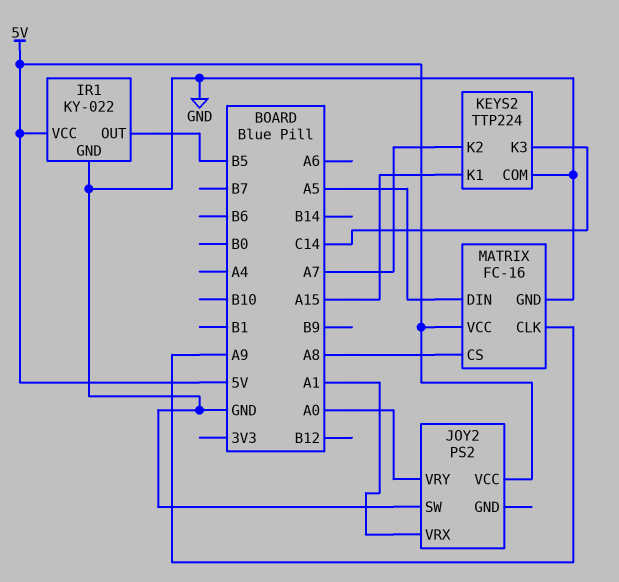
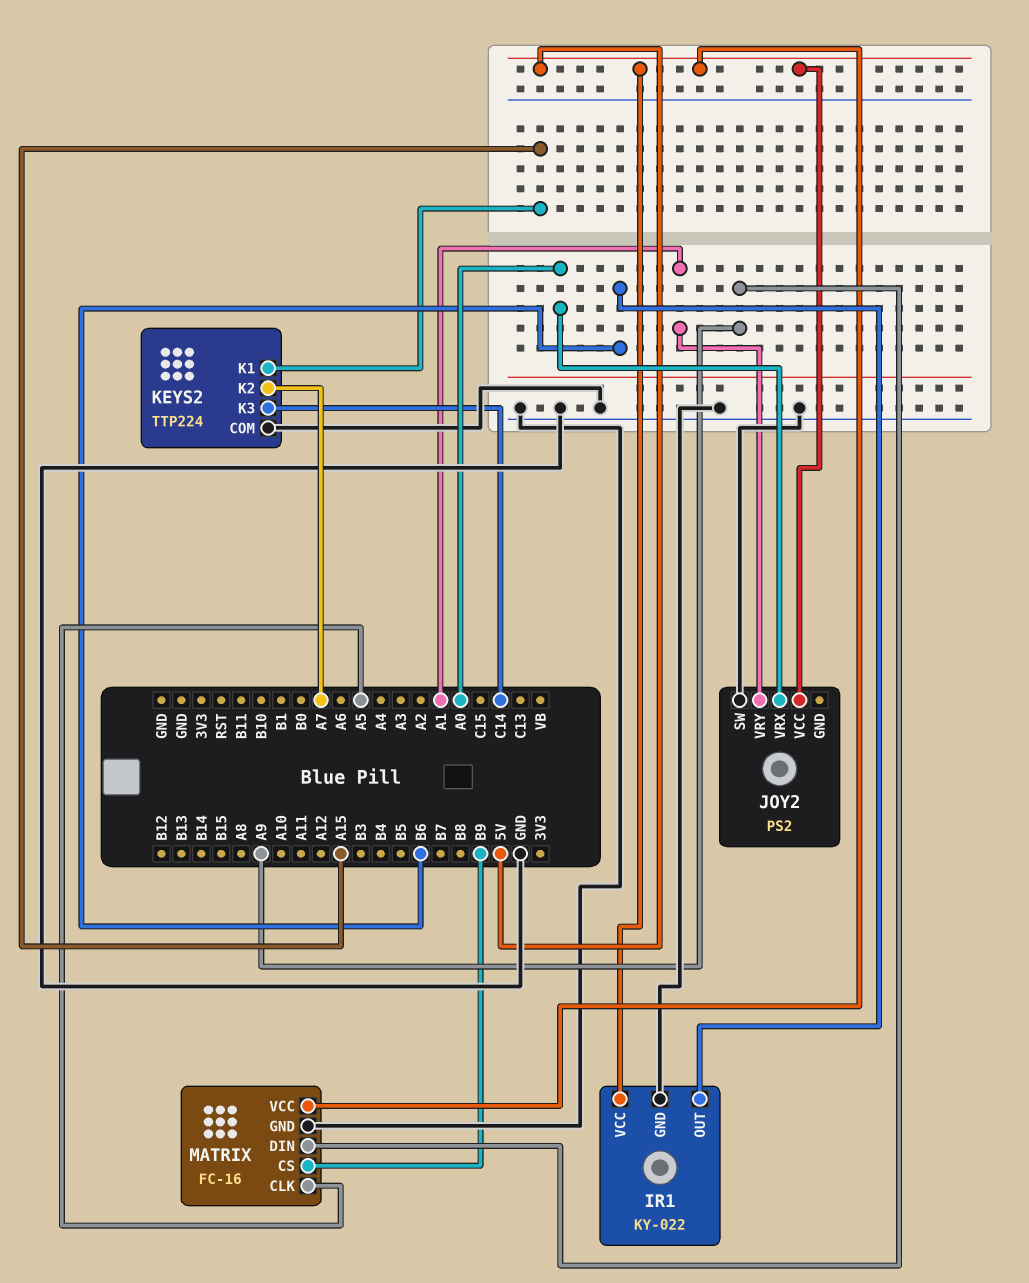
IR1 pin OUT: B5 -> B6
JOY2 pin VRX: A1 -> A0
JOY2 pin VRY: A0 -> A1
MATRIX pin CLK: A9 -> A5
MATRIX pin CS: A8 -> B9
MATRIX pin DIN: A5 -> A9

